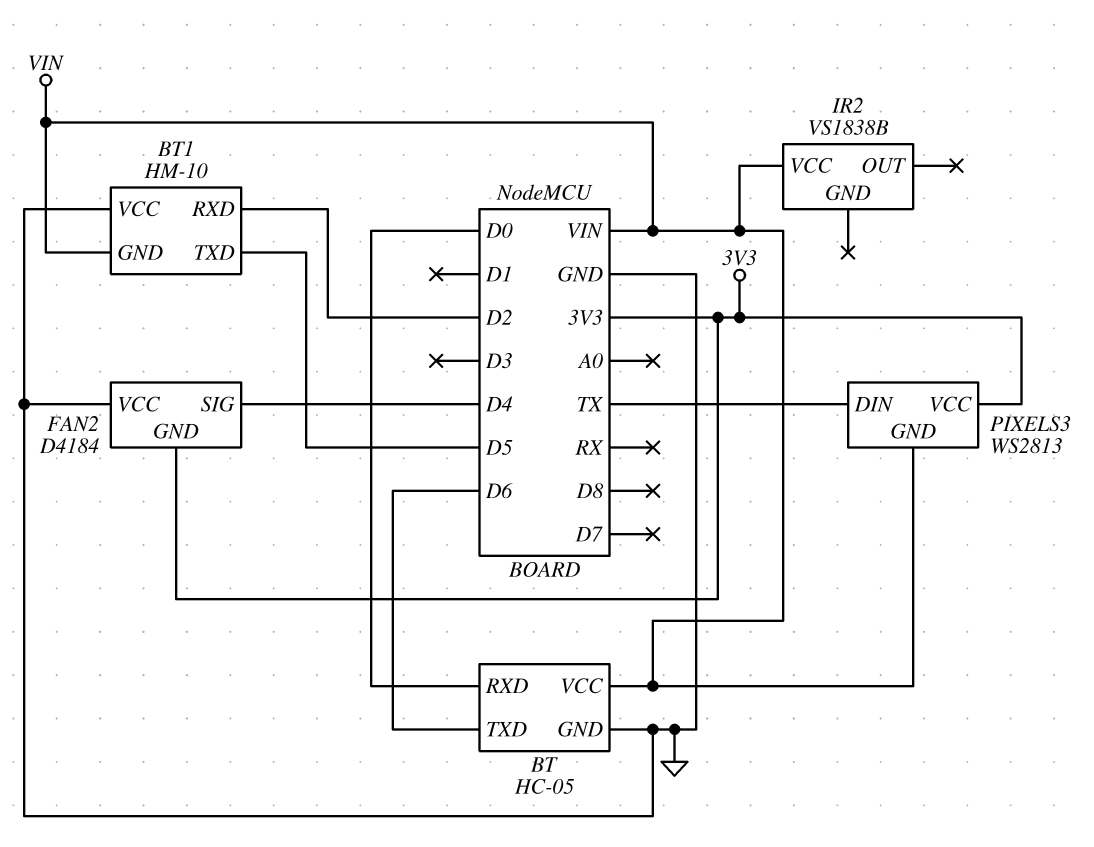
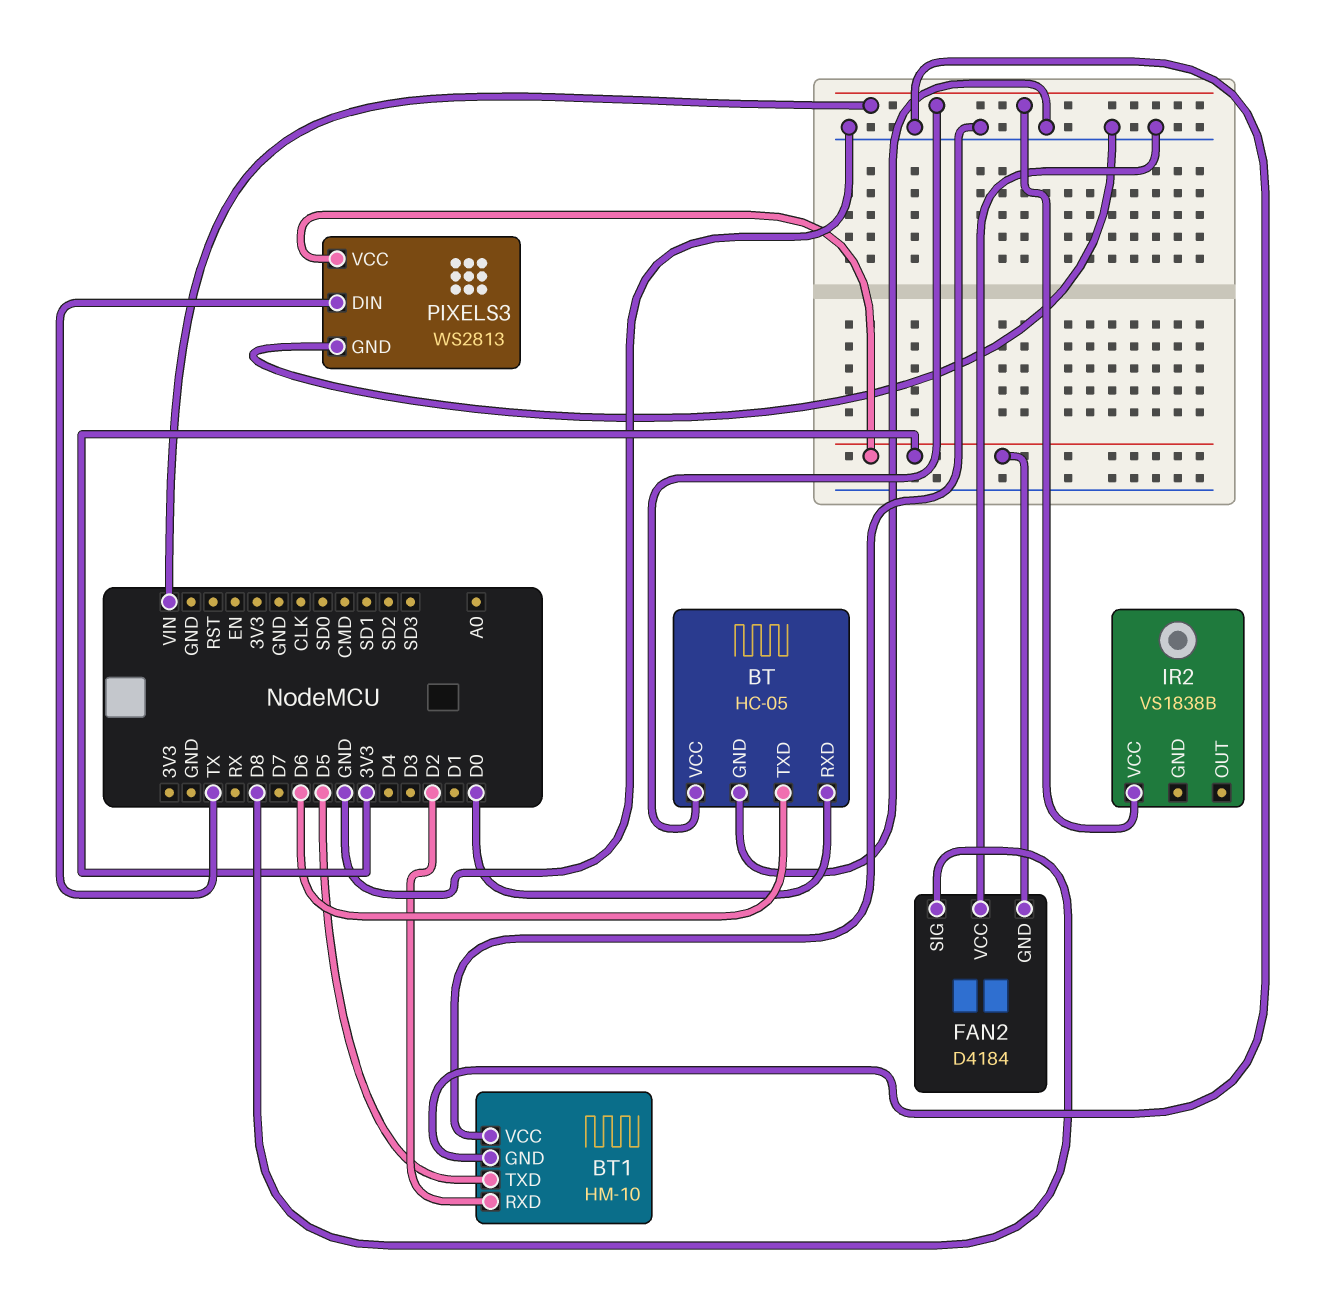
BT1 pin GND: VIN -> GND
FAN2 pin SIG: D4 -> D8
PIXELS3 pin GND: VIN -> GND

